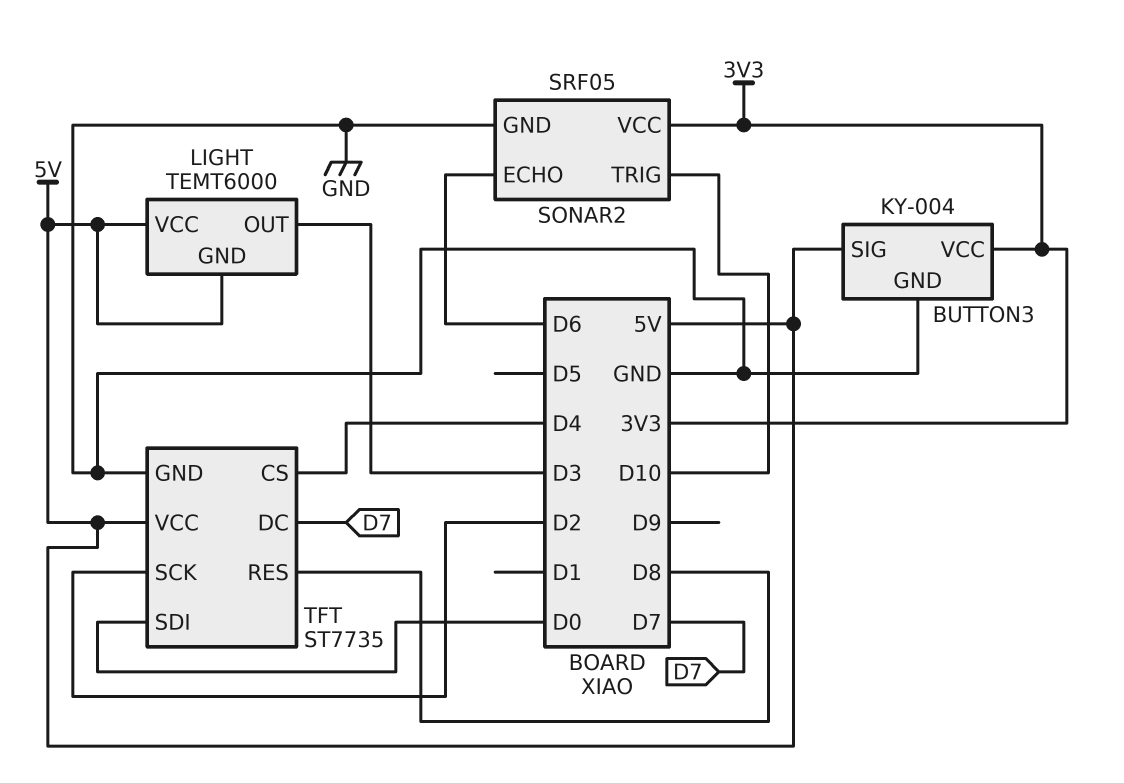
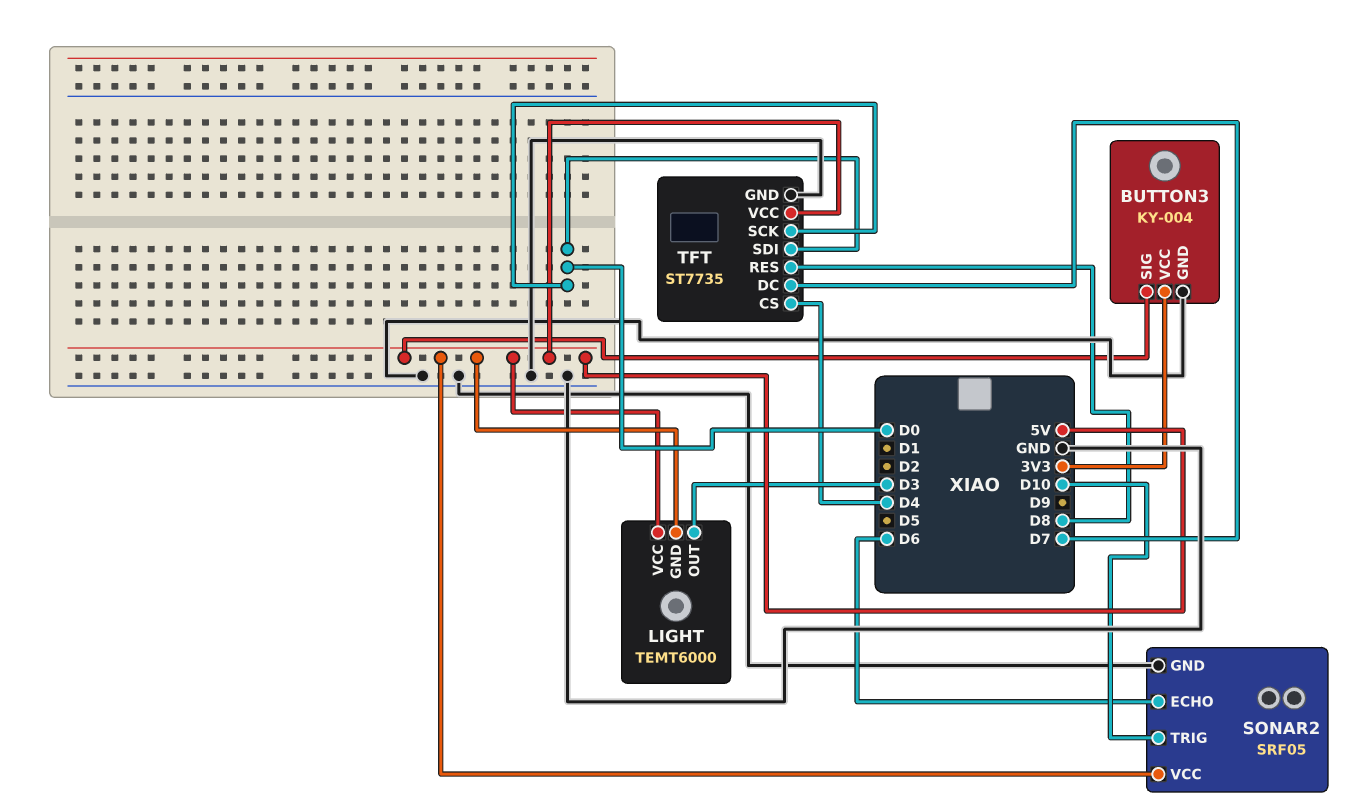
SONAR2 pin VCC: 3V3 -> 5V
TFT pin SCK: D2 -> D0

